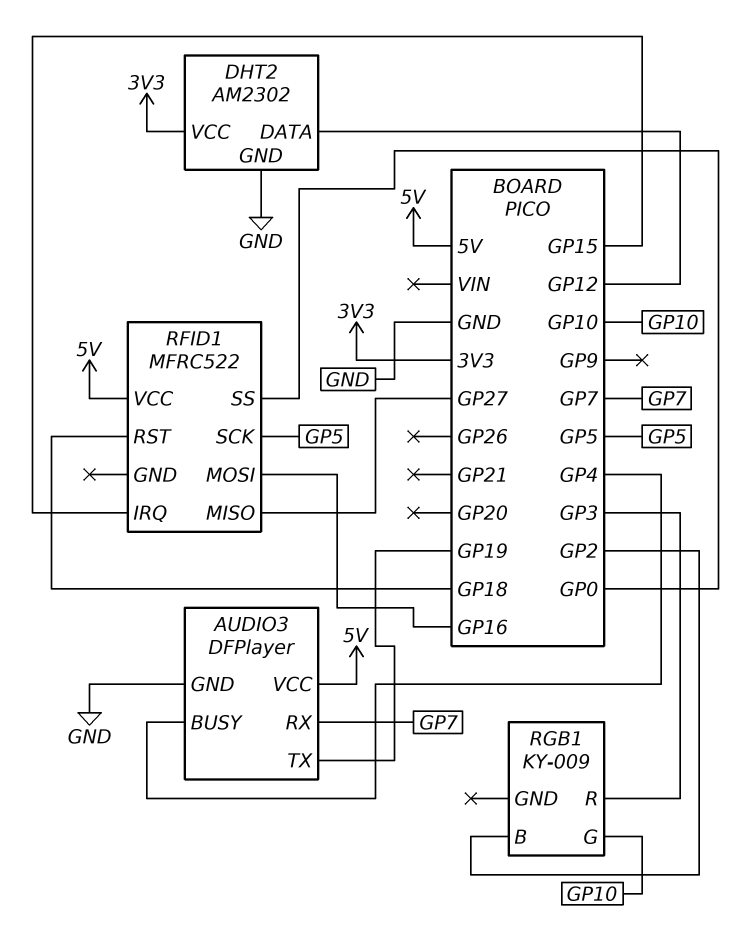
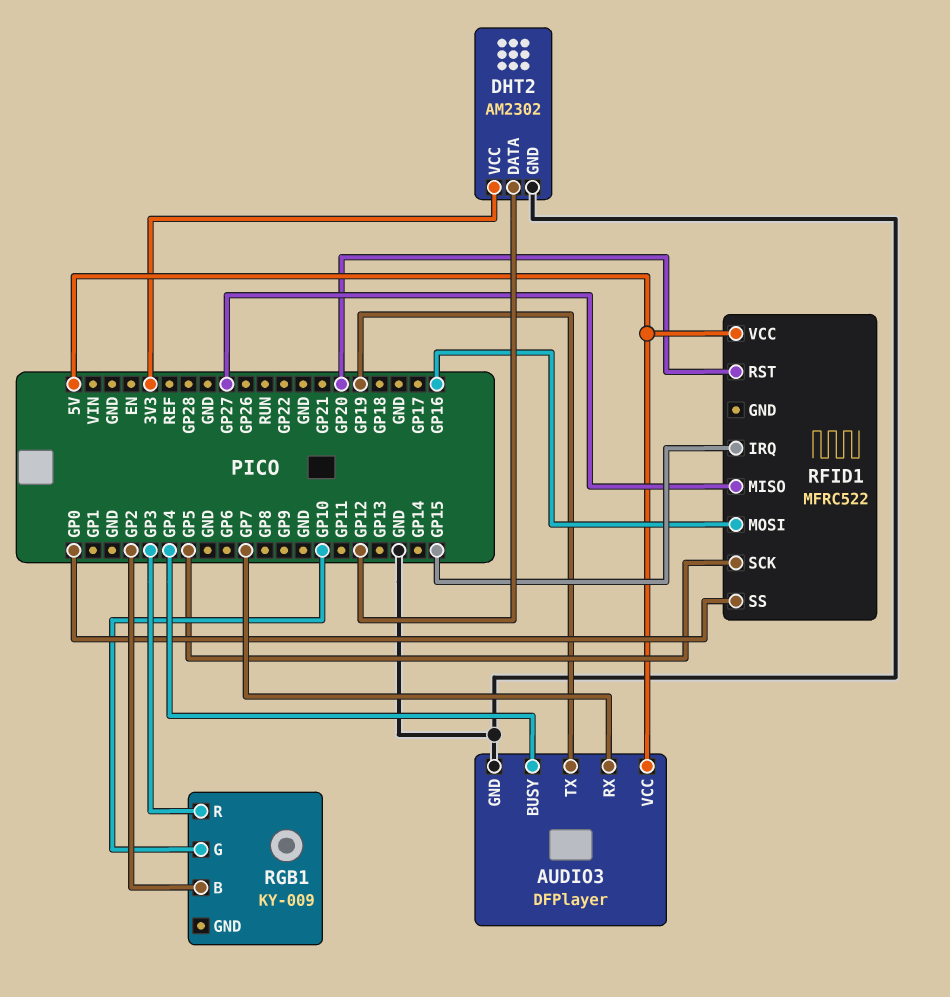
RFID1 pin RST: GP18 -> GP20

